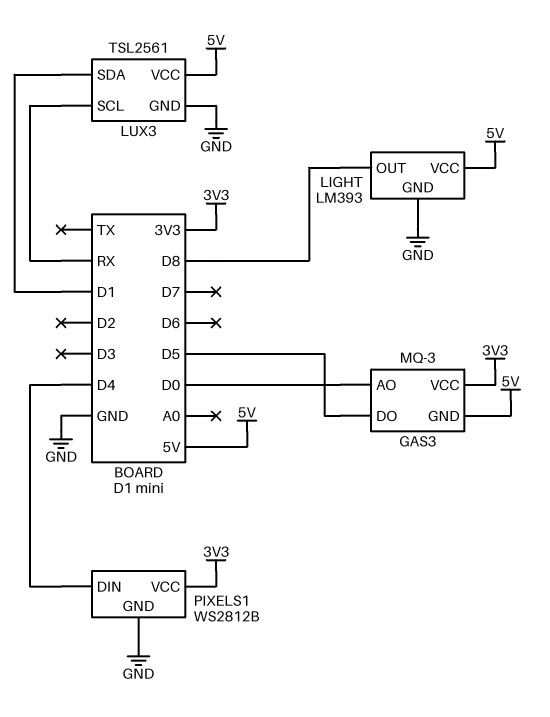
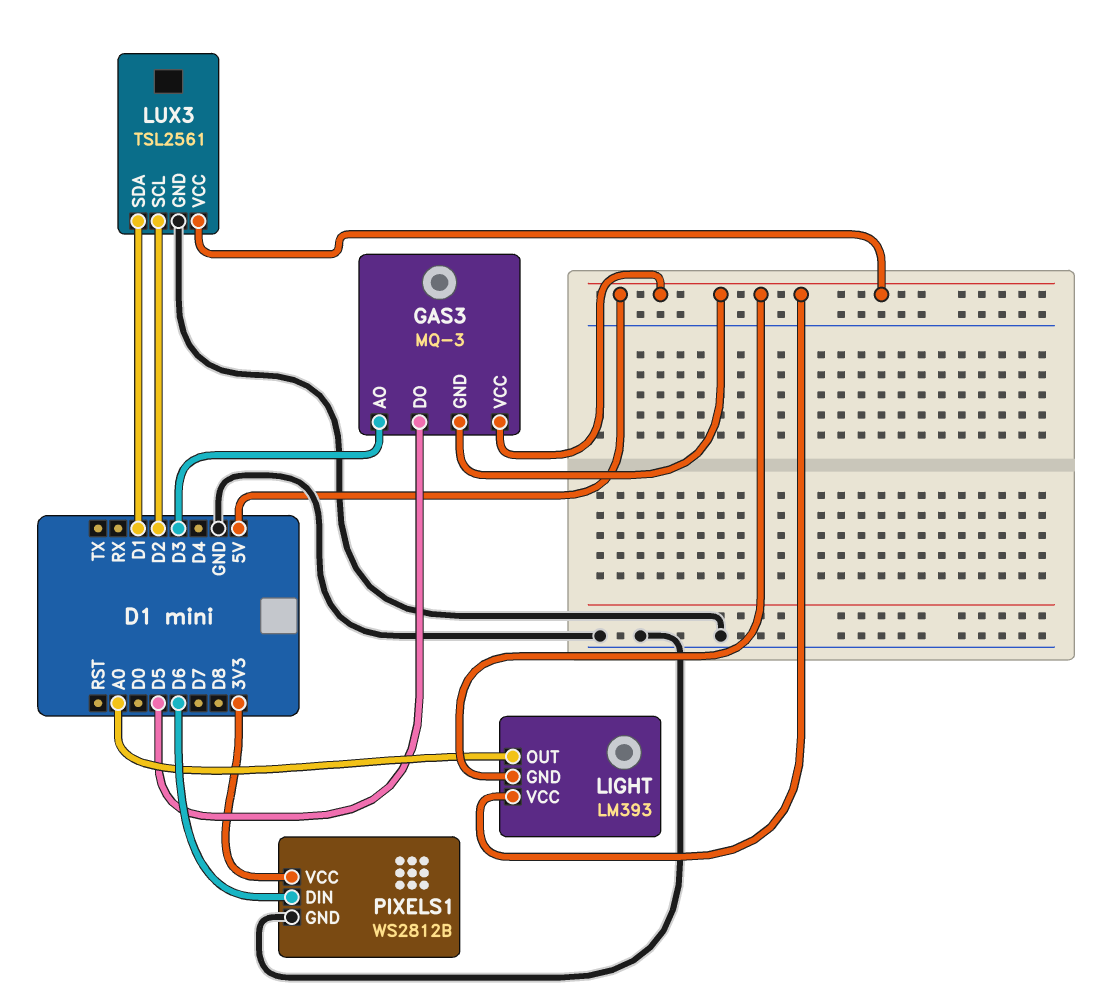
GAS3 pin AO: D0 -> D3
GAS3 pin VCC: 3V3 -> 5V
LIGHT pin GND: GND -> 5V
LIGHT pin OUT: D8 -> A0
LUX3 pin SCL: RX -> D2
PIXELS1 pin DIN: D4 -> D6

